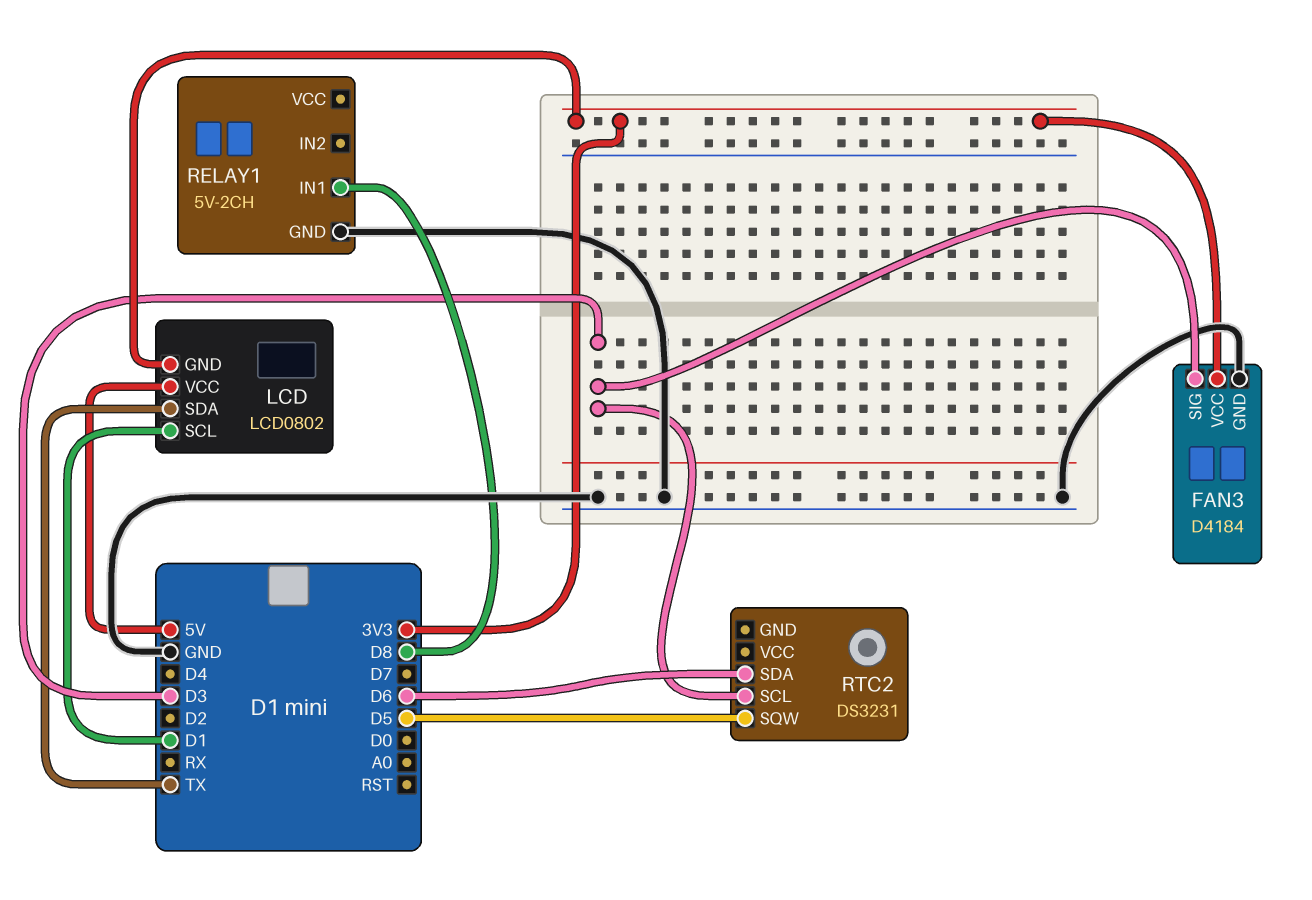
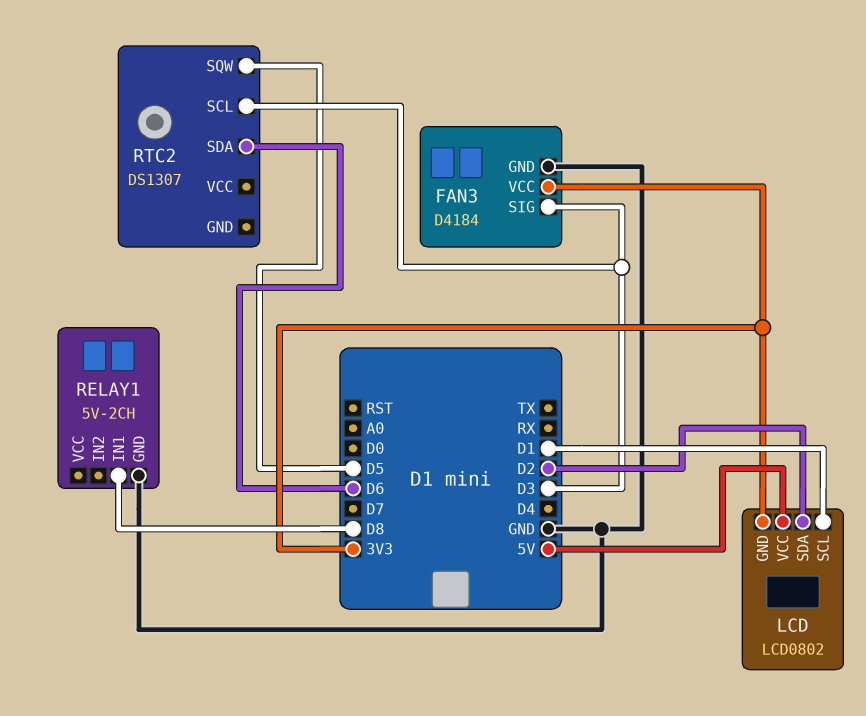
LCD pin SDA: TX -> D2
RTC2: DS3231 -> DS1307

